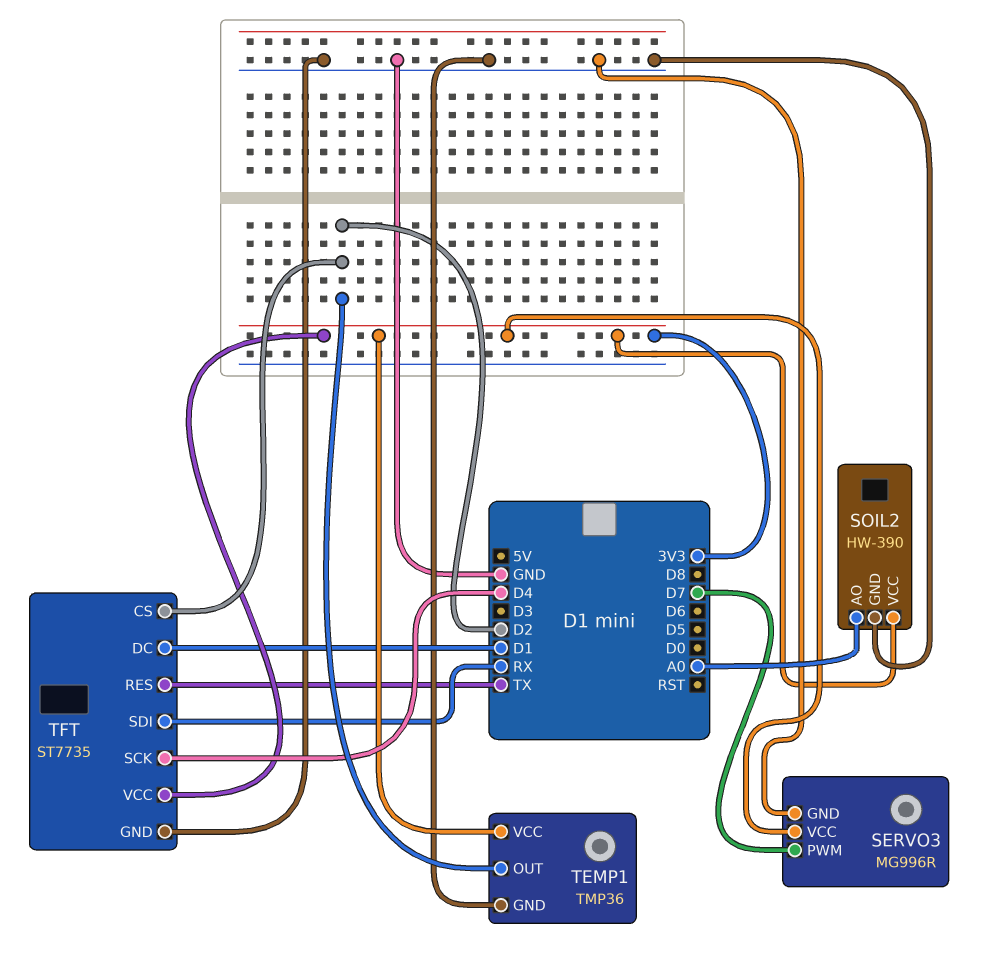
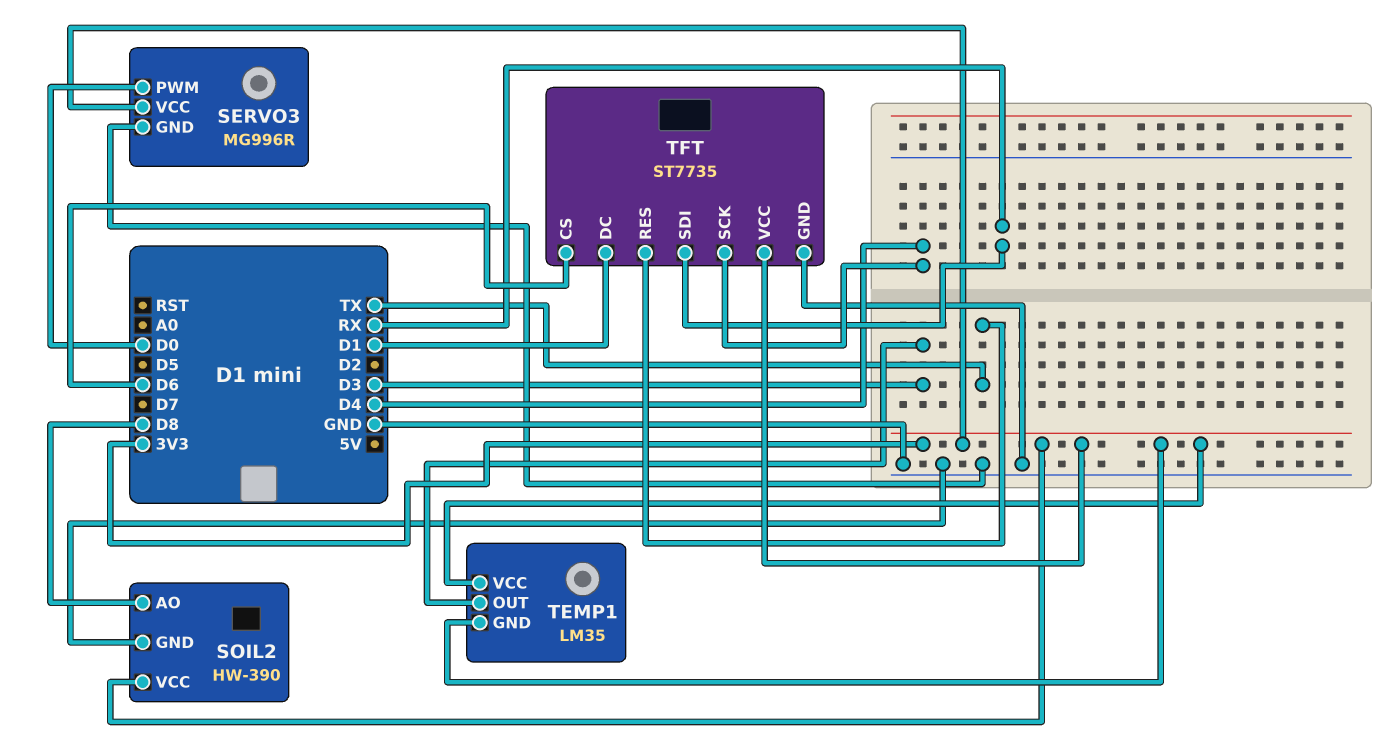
SERVO3 pin PWM: D7 -> D0
SOIL2 pin AO: A0 -> D8
TEMP1: TMP36 -> LM35
TEMP1 pin GND: GND -> 3V3
TEMP1 pin OUT: D2 -> D3
TFT pin CS: D2 -> D6

